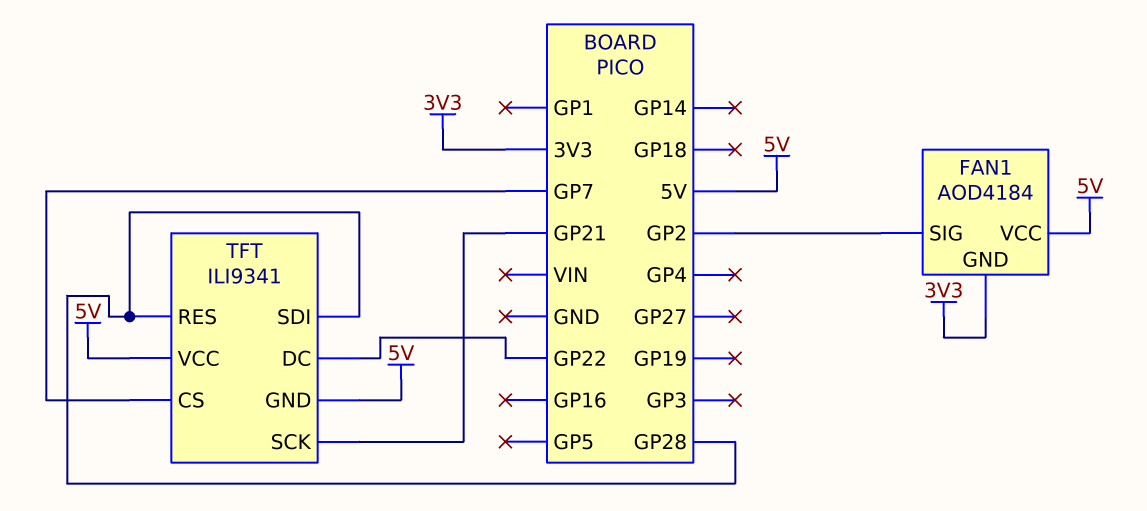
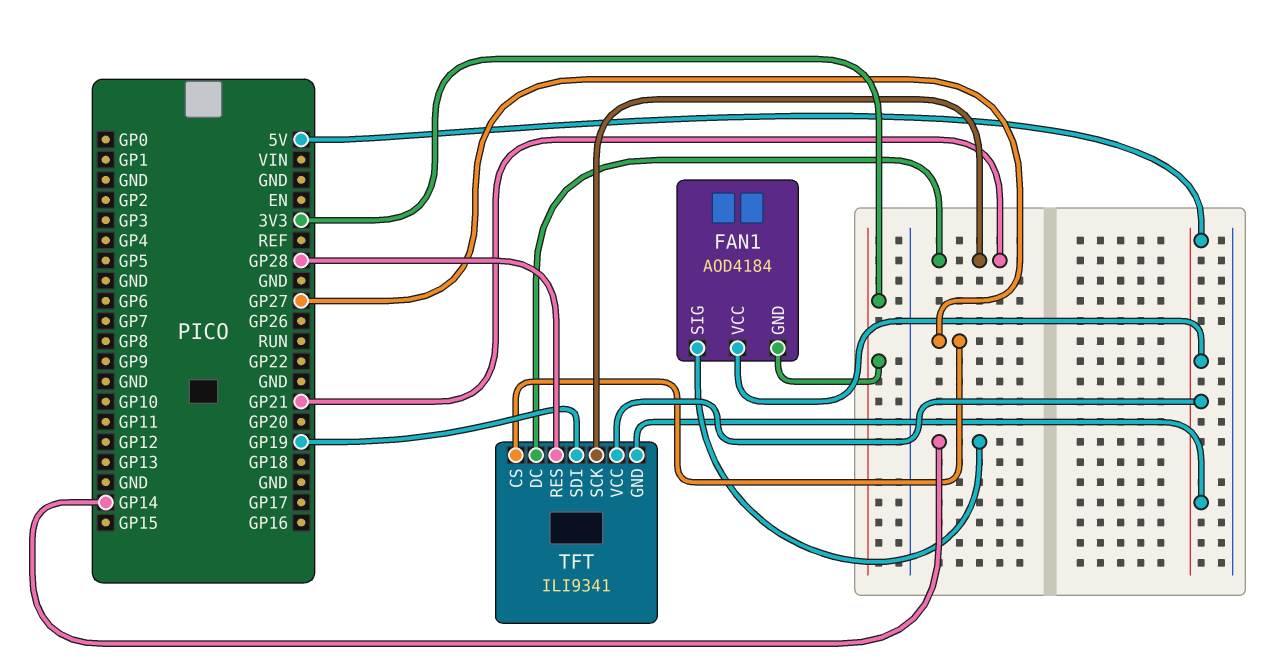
FAN1 pin SIG: GP2 -> GP14
TFT pin CS: GP7 -> GP27
TFT pin DC: GP22 -> GP21
TFT pin SDI: GP28 -> GP19

